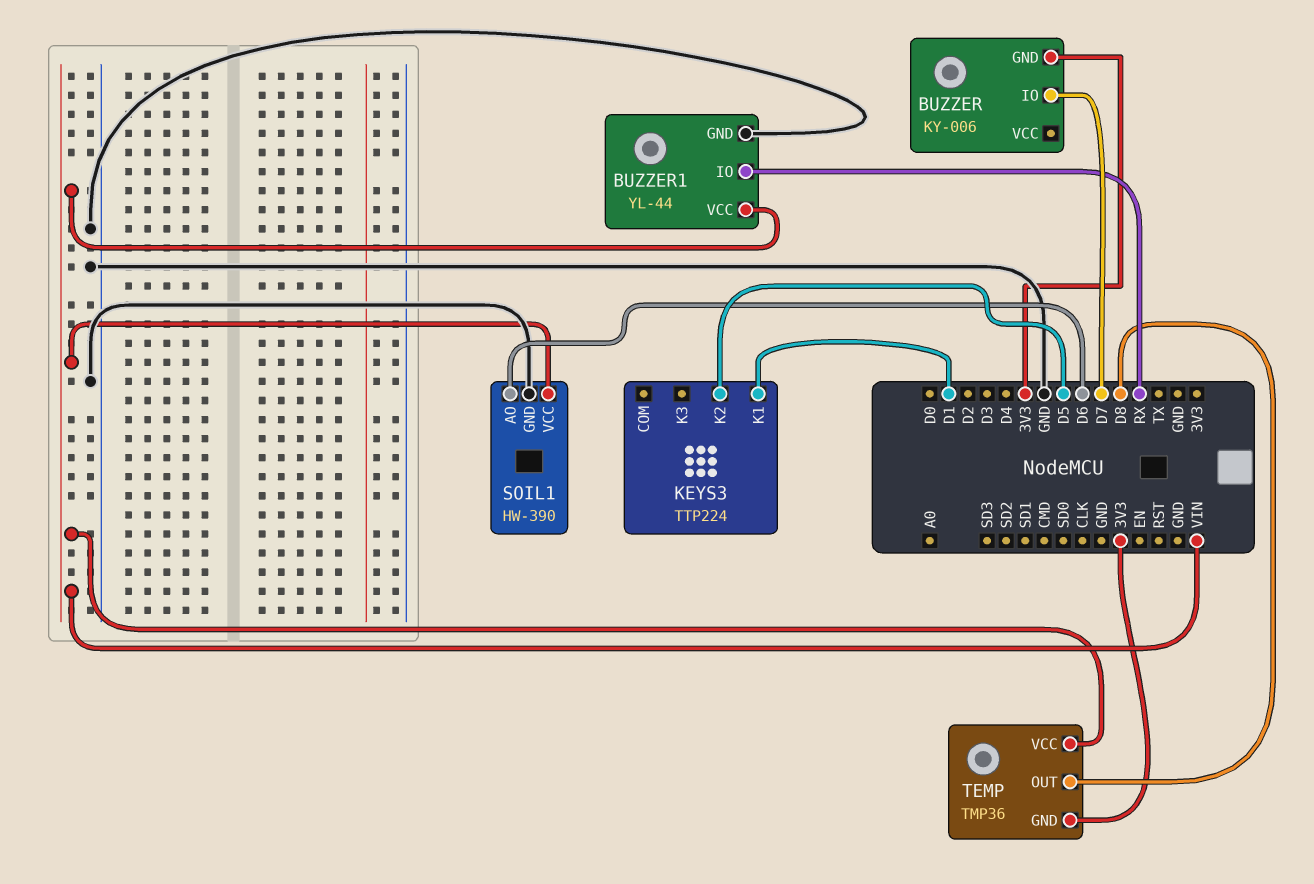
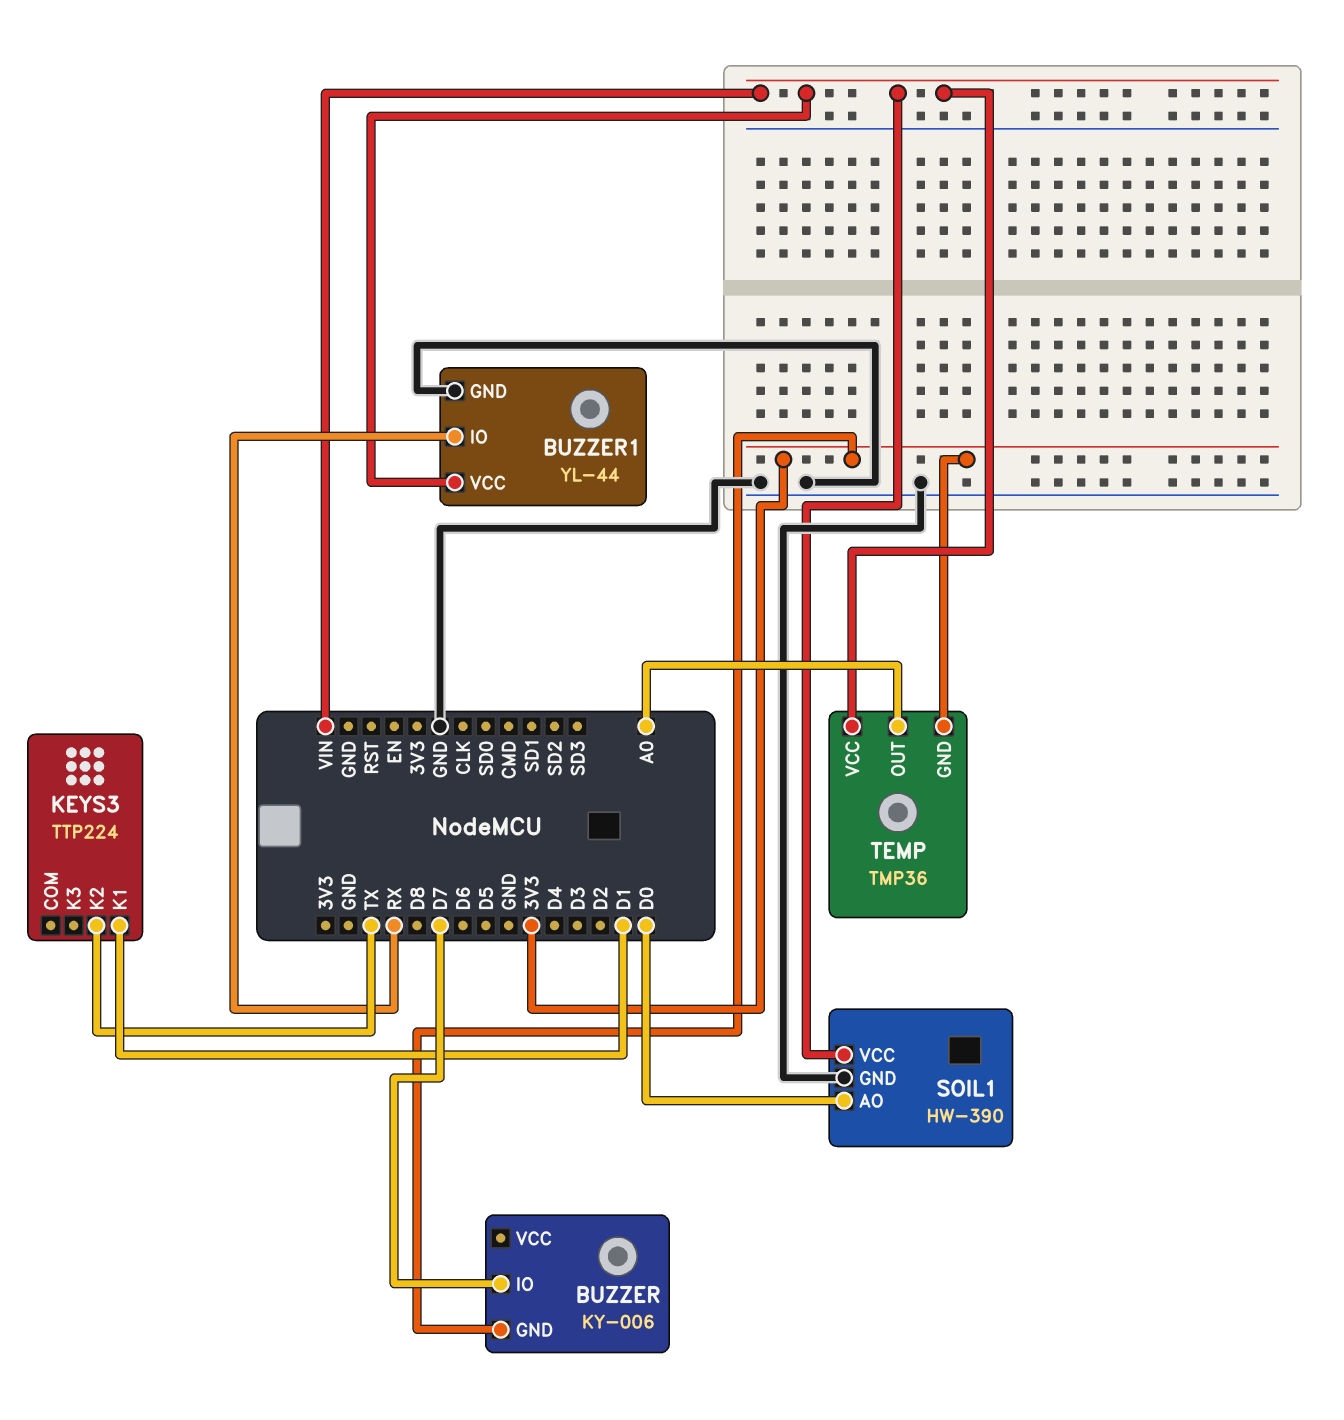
KEYS3 pin K2: D5 -> TX
SOIL1 pin AO: D6 -> D0
TEMP pin OUT: D8 -> A0

